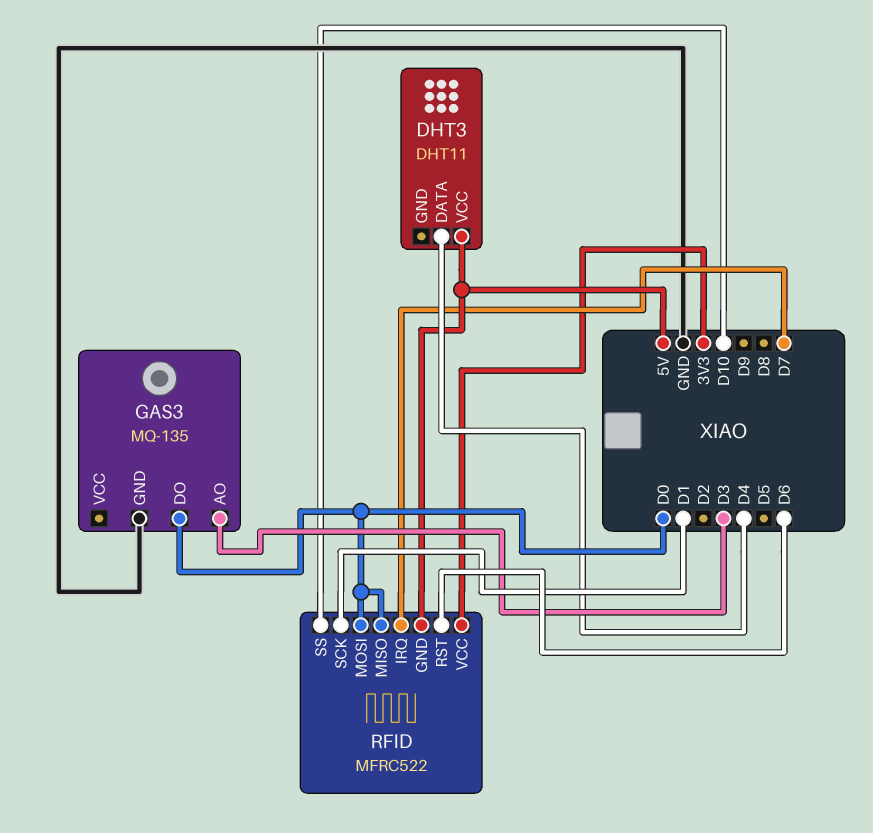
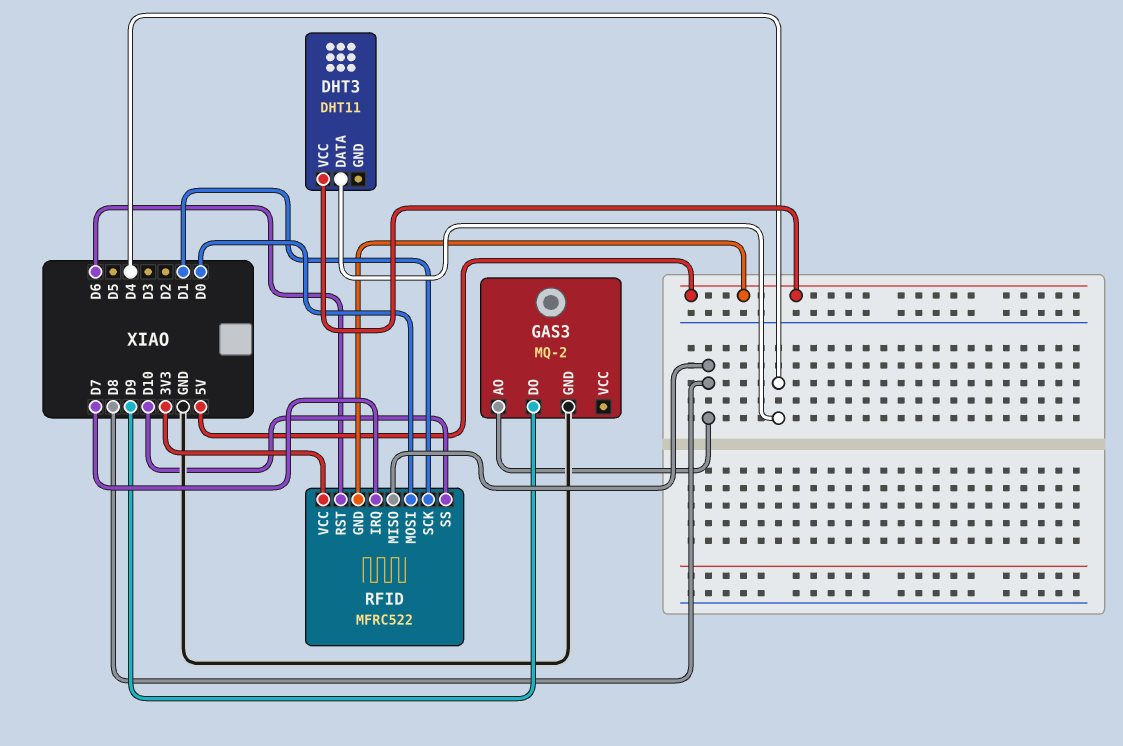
GAS3: MQ-135 -> MQ-2
GAS3 pin AO: D3 -> D8
GAS3 pin DO: D0 -> D9
RFID pin MISO: D0 -> D8

